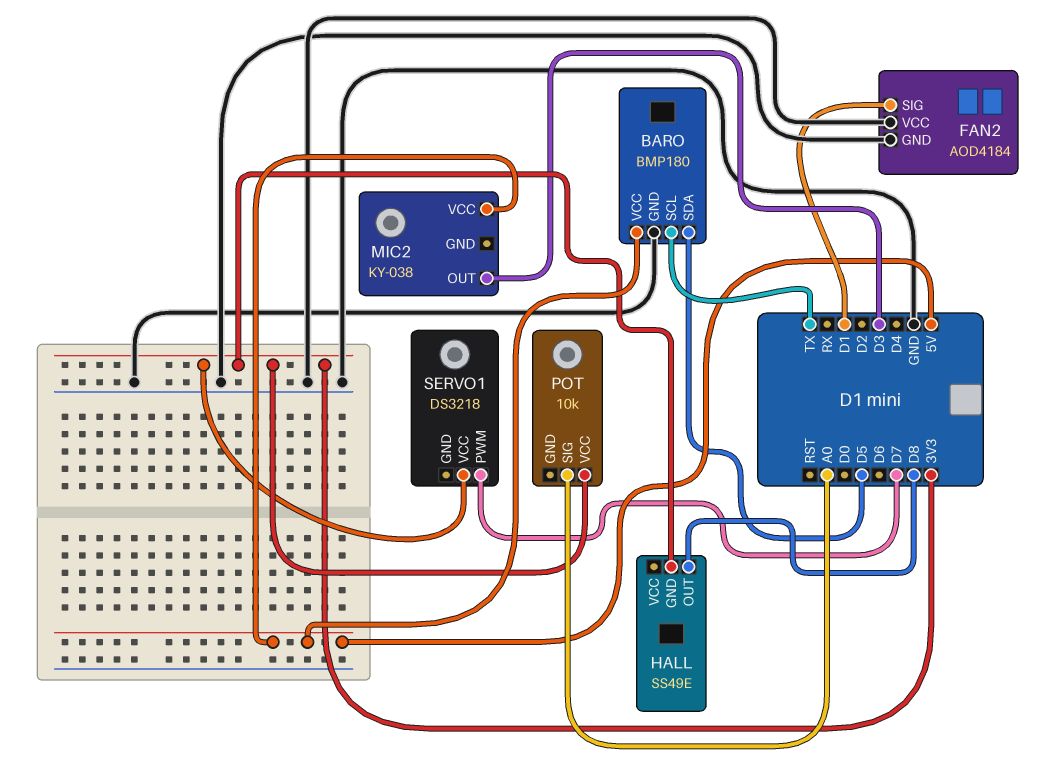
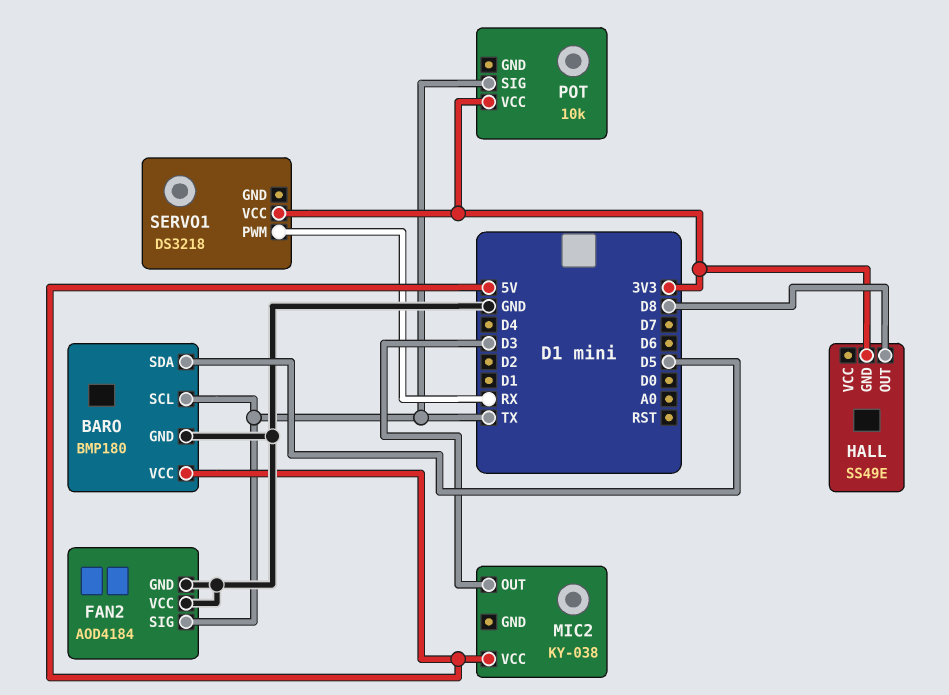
FAN2 pin SIG: D1 -> TX
POT pin SIG: A0 -> TX
SERVO1 pin PWM: D7 -> RX

